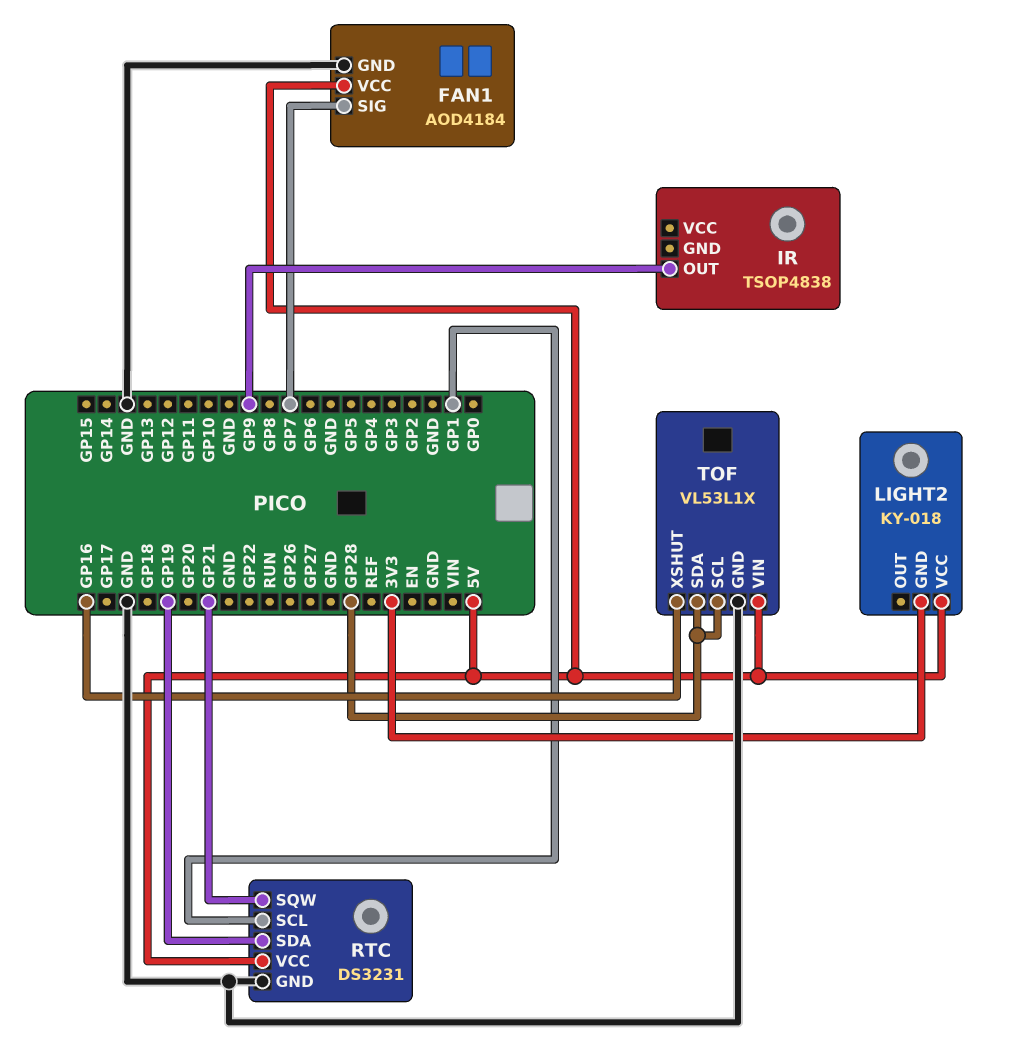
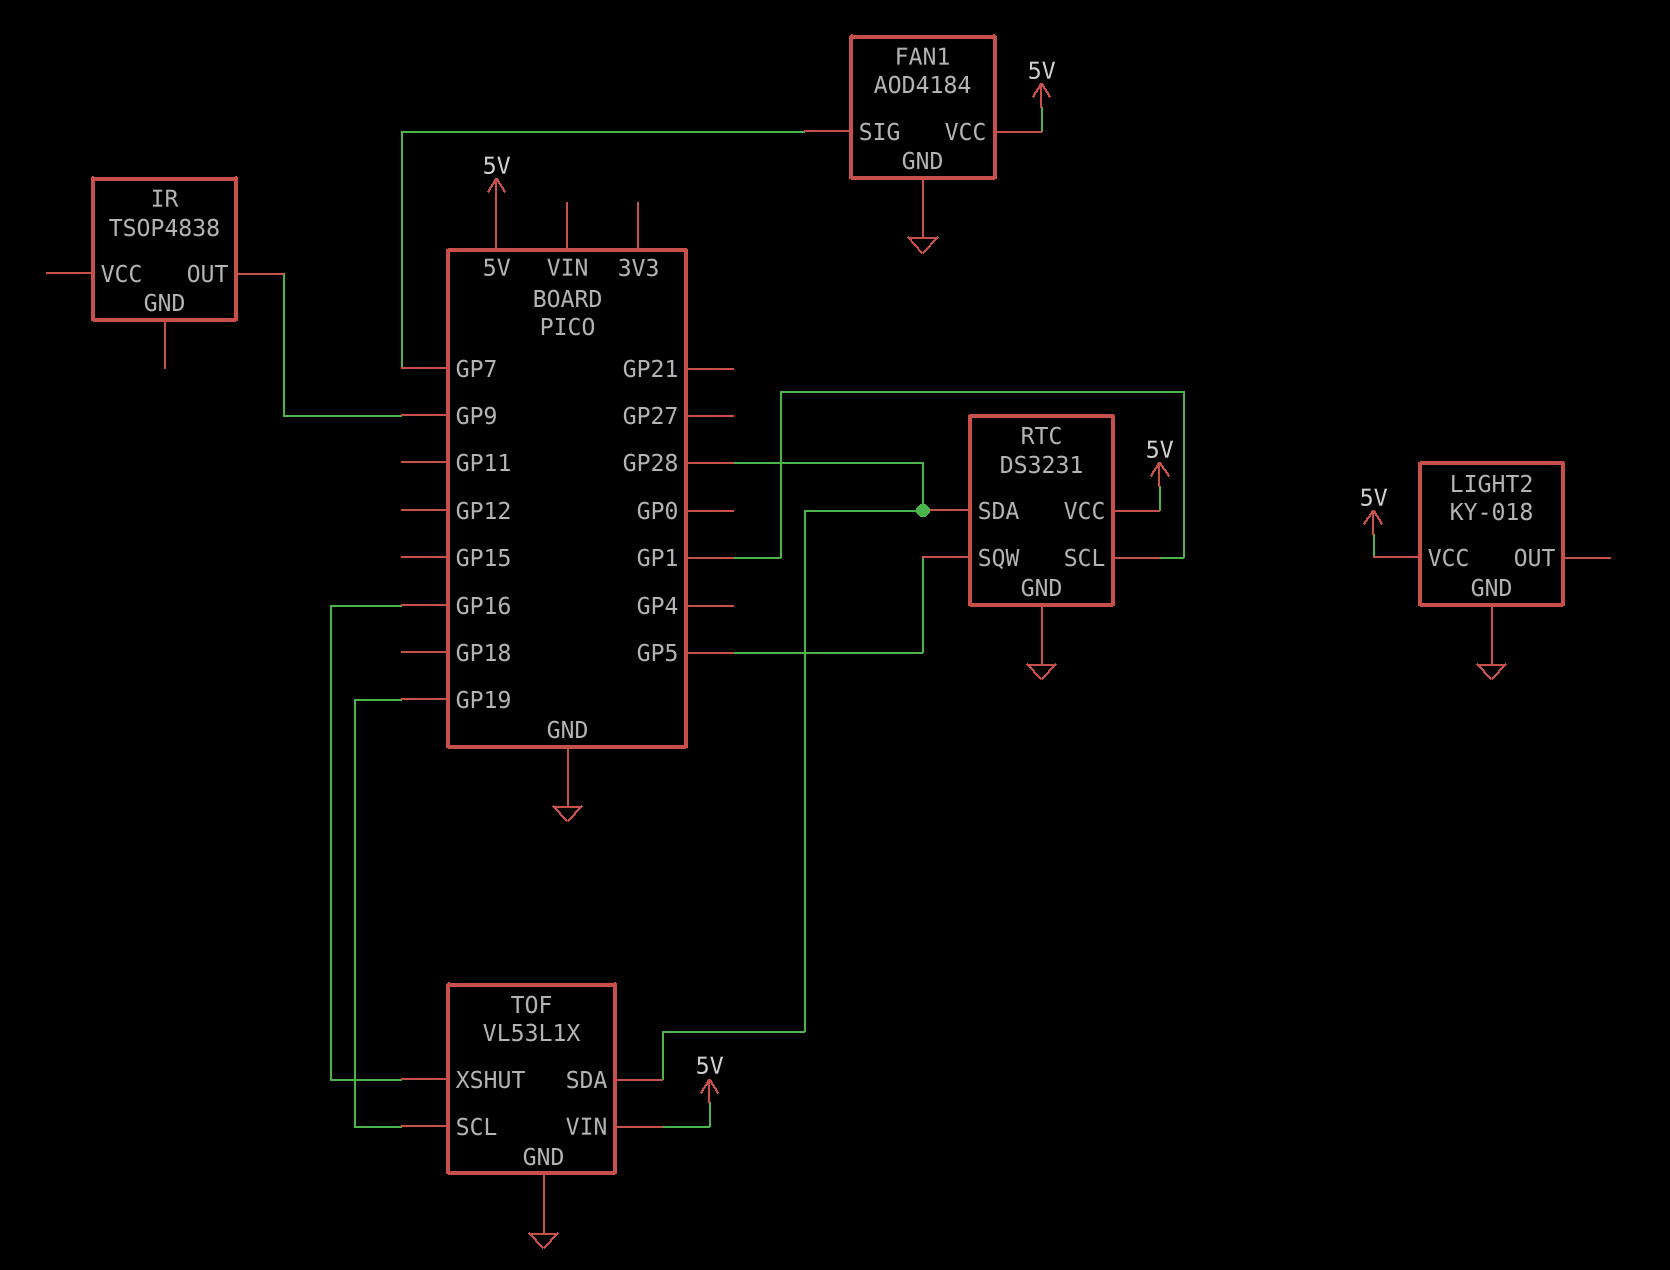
LIGHT2 pin GND: 3V3 -> GND
RTC pin SDA: GP19 -> GP28
RTC pin SQW: GP21 -> GP5
TOF pin SCL: GP28 -> GP19

